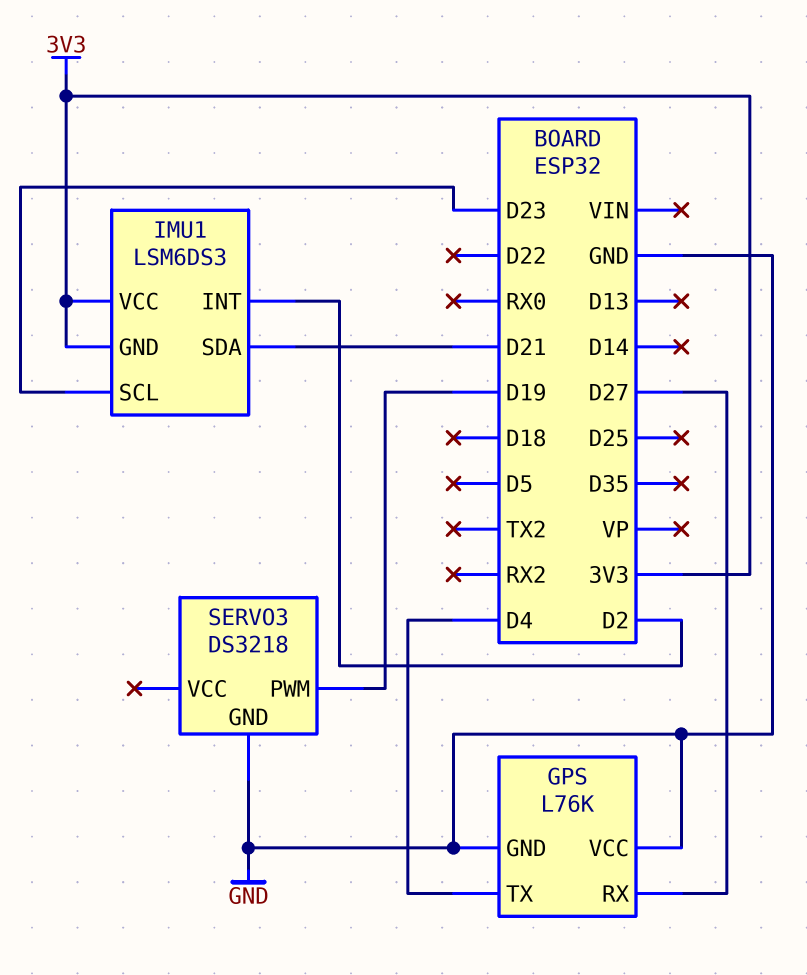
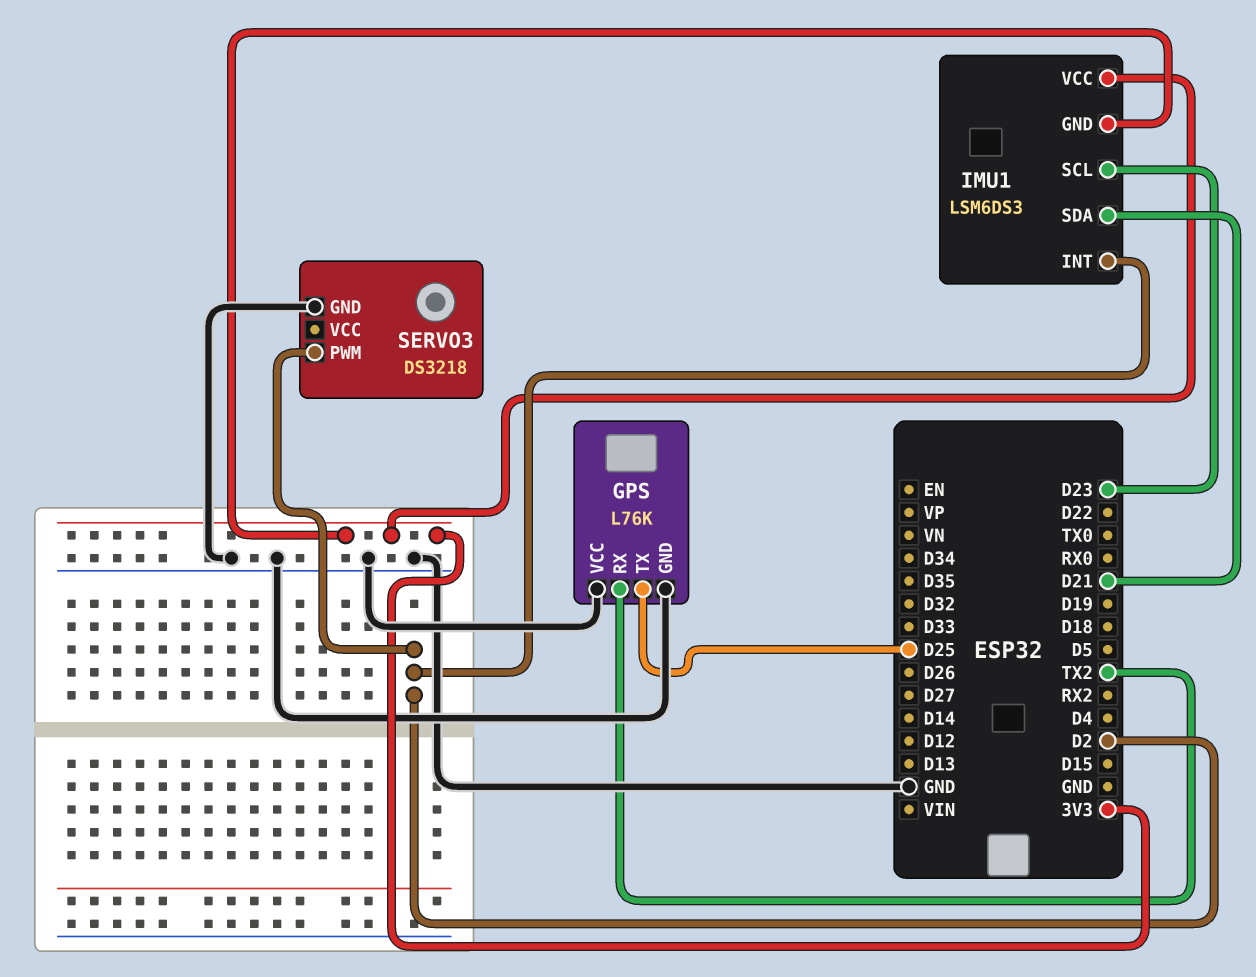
GPS pin RX: D27 -> TX2
GPS pin TX: D4 -> D25
SERVO3 pin PWM: D19 -> D2

